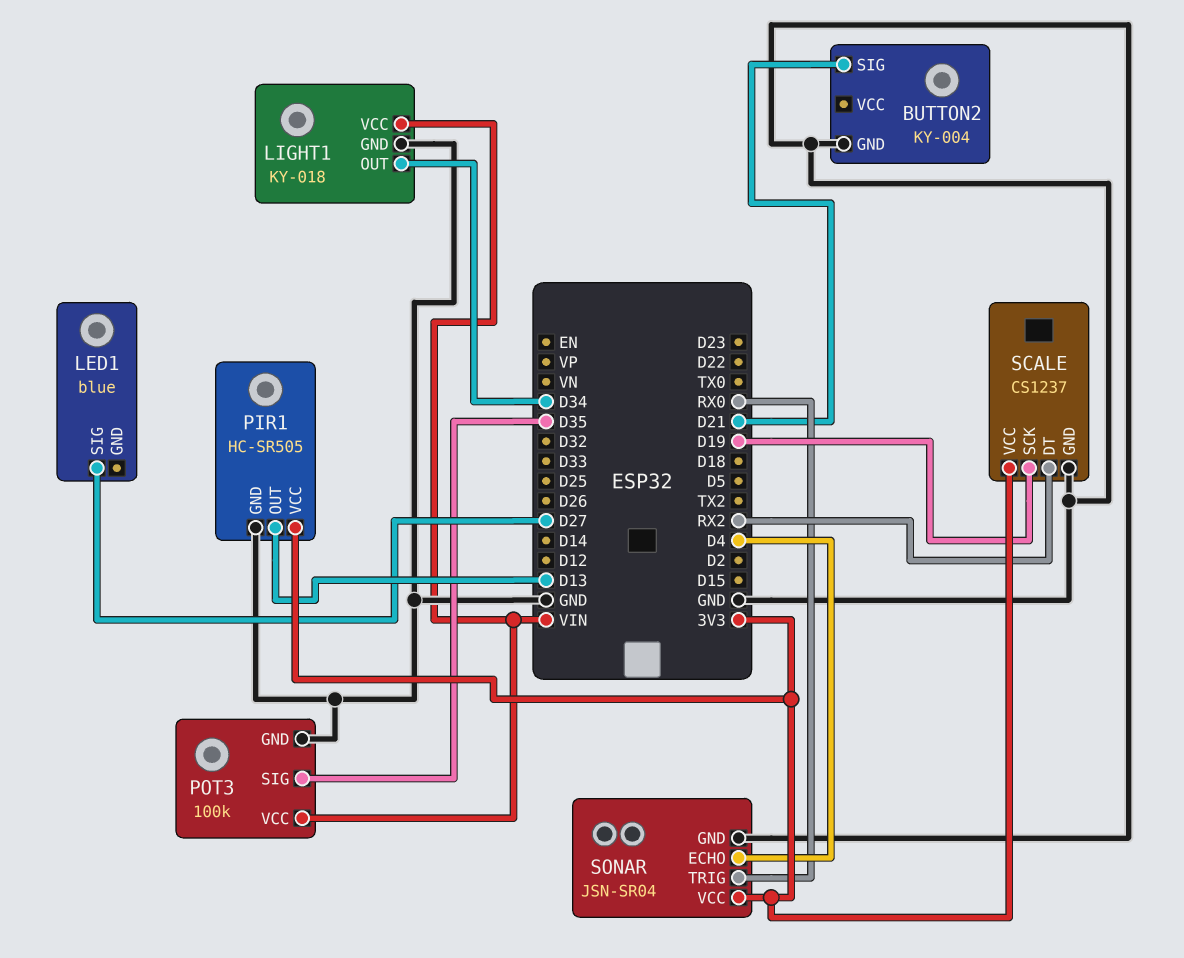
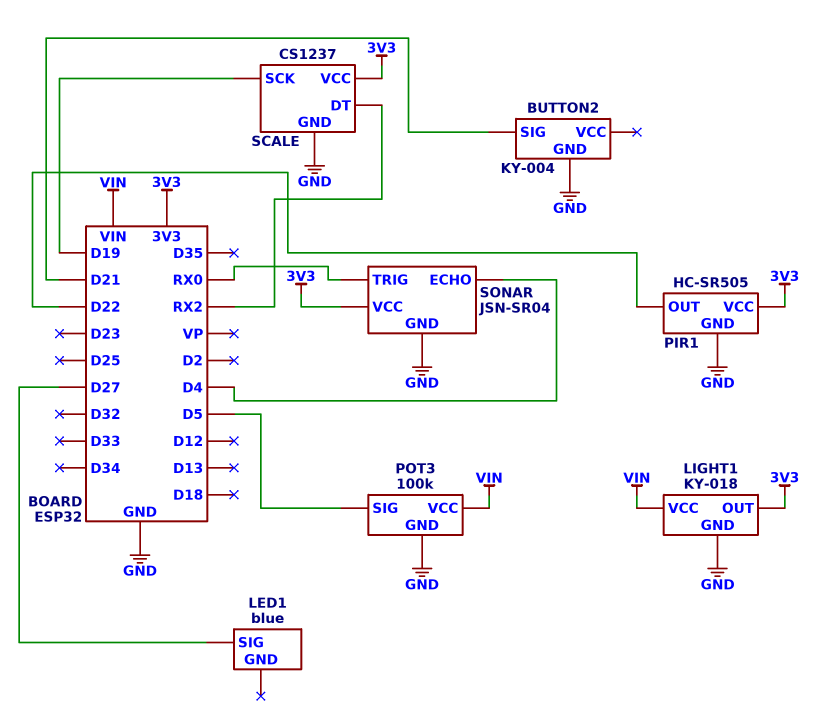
LIGHT1 pin OUT: D34 -> 3V3
PIR1 pin OUT: D13 -> D22
POT3 pin SIG: D35 -> D5

